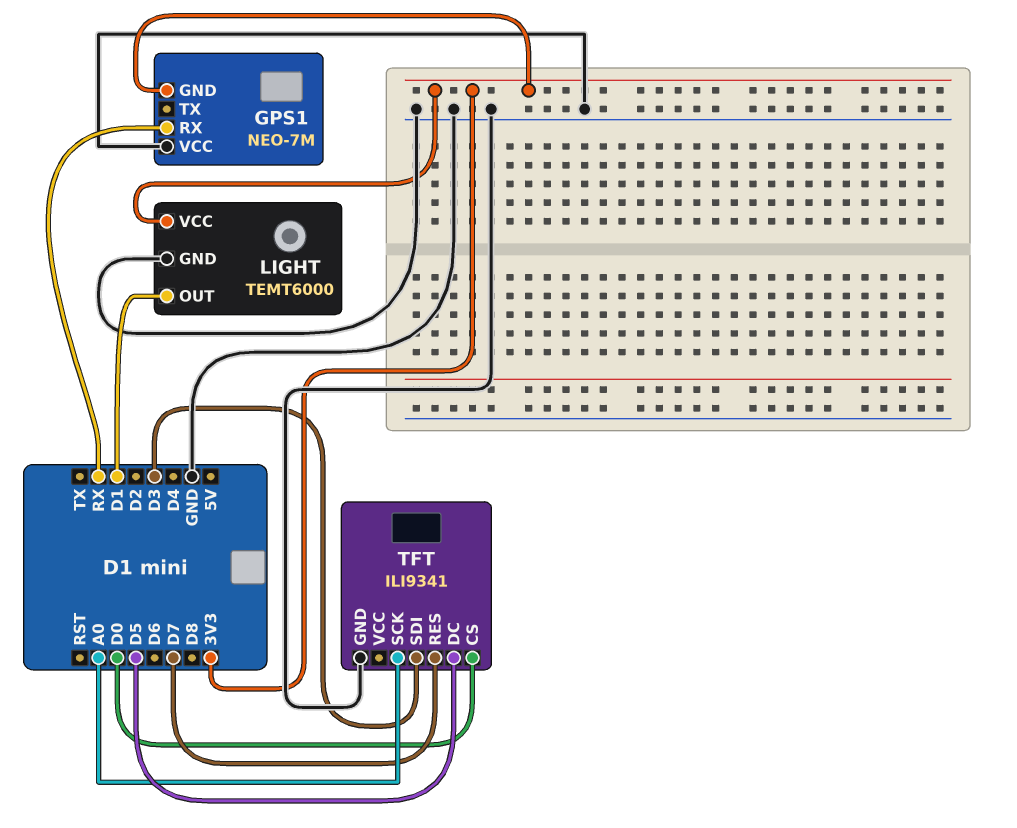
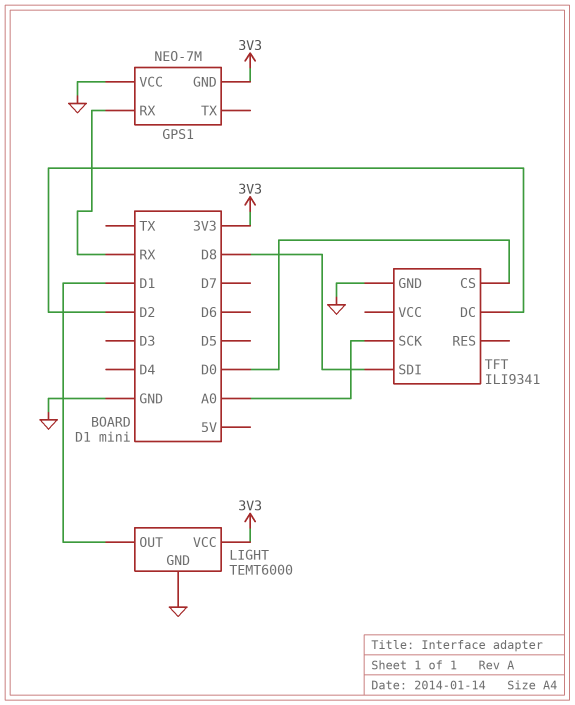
TFT pin DC: D5 -> D2
TFT pin RES: D7 -> none
TFT pin SDI: D3 -> D8

